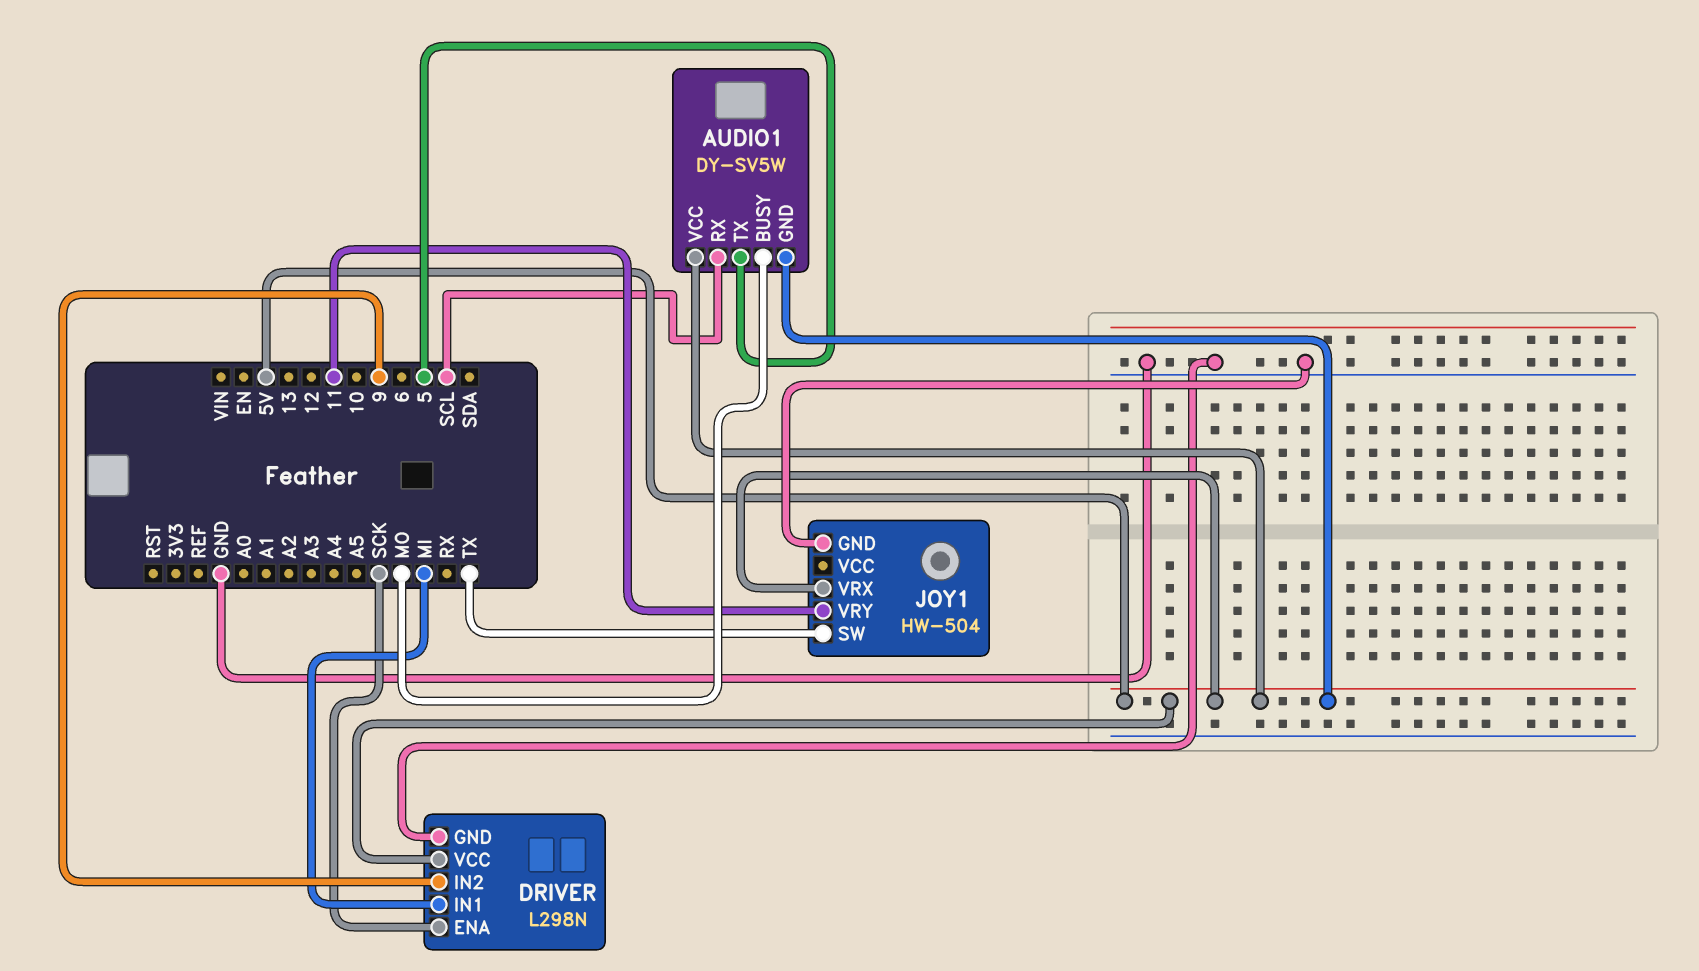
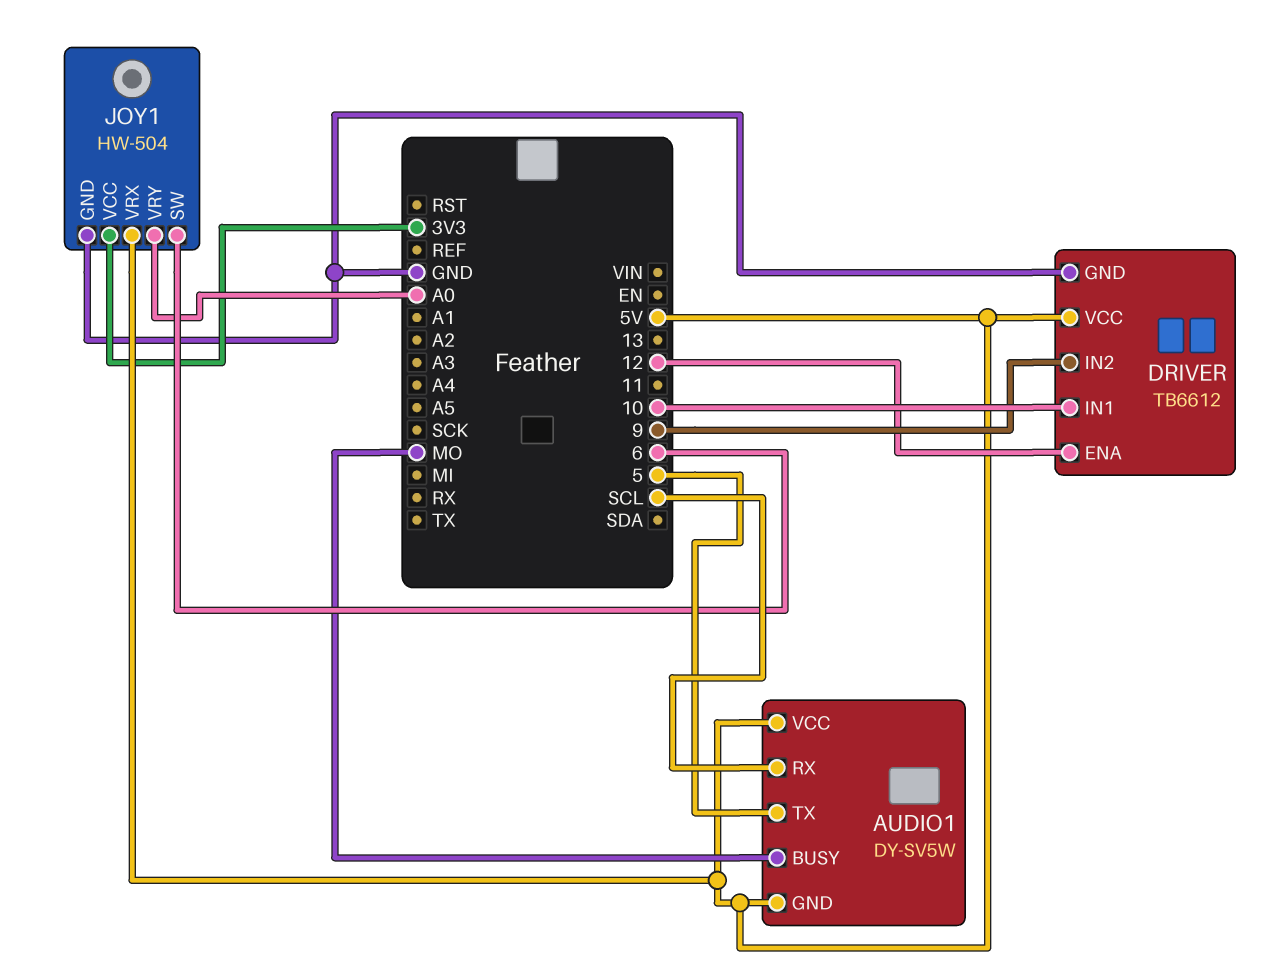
DRIVER: L298N -> TB6612
DRIVER pin ENA: SCK -> 12
DRIVER pin IN1: MI -> 10
JOY1 pin SW: TX -> 6
JOY1 pin VCC: none -> 3V3
JOY1 pin VRY: 11 -> A0

